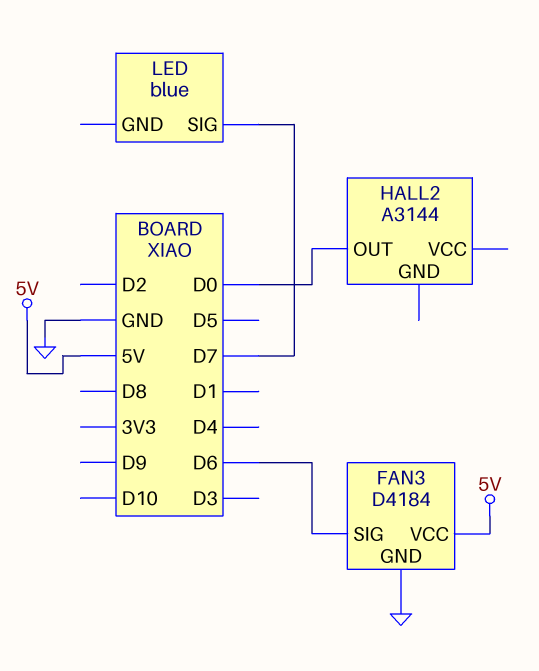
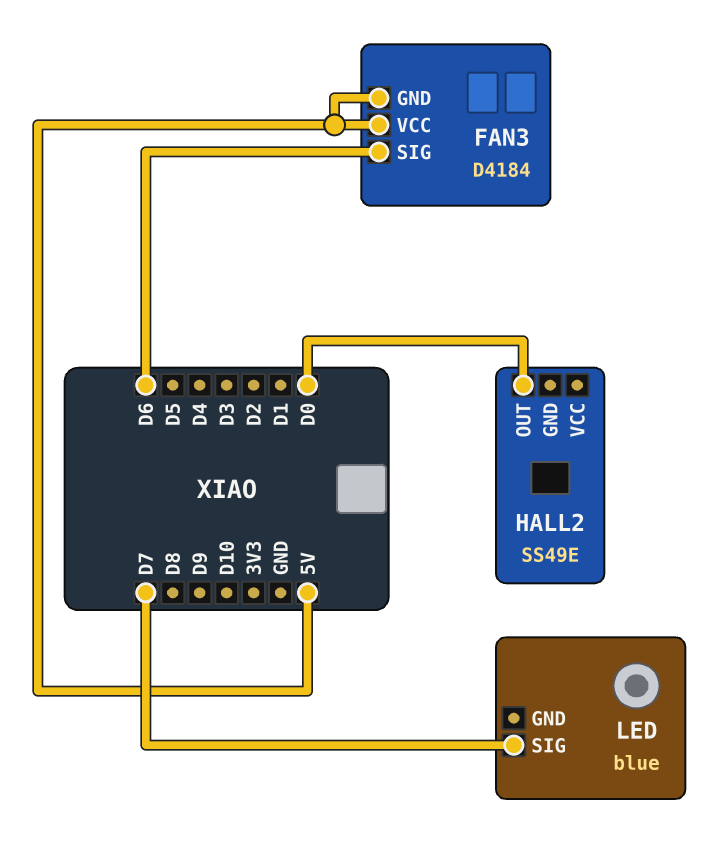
FAN3 pin GND: GND -> 5V
HALL2: A3144 -> SS49E

